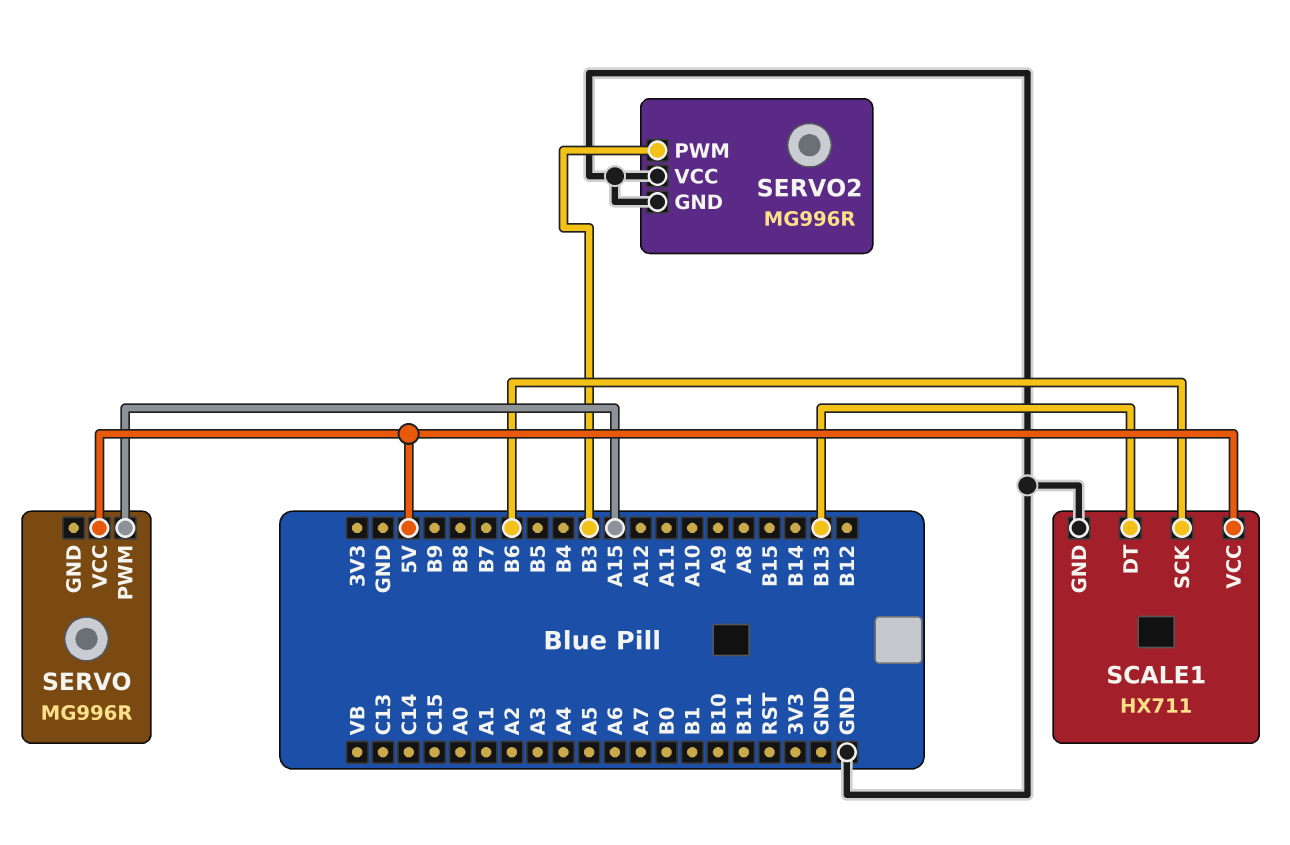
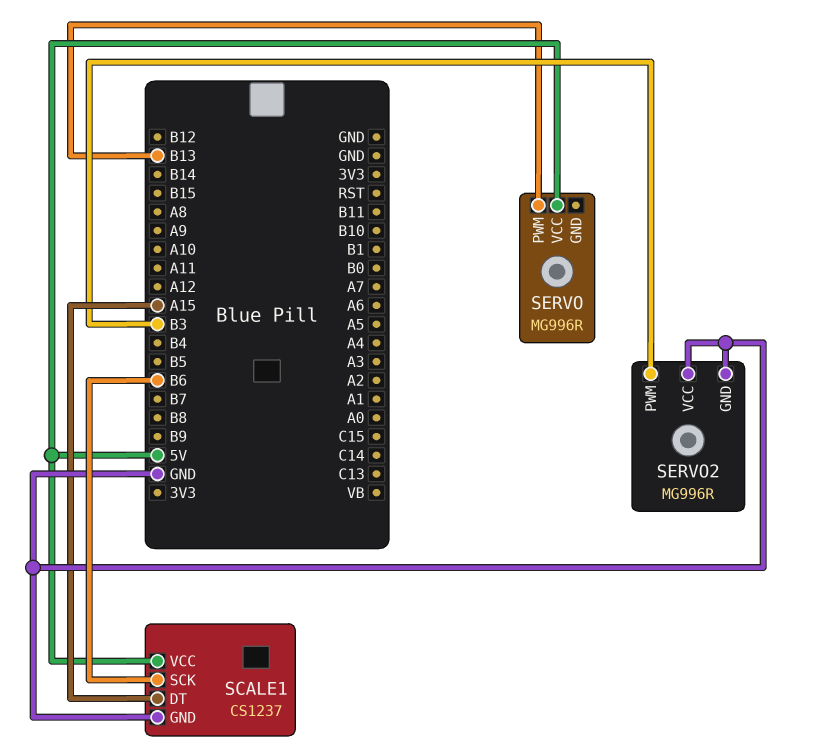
SCALE1: HX711 -> CS1237
SCALE1 pin DT: B13 -> A15
SERVO pin PWM: A15 -> B13

